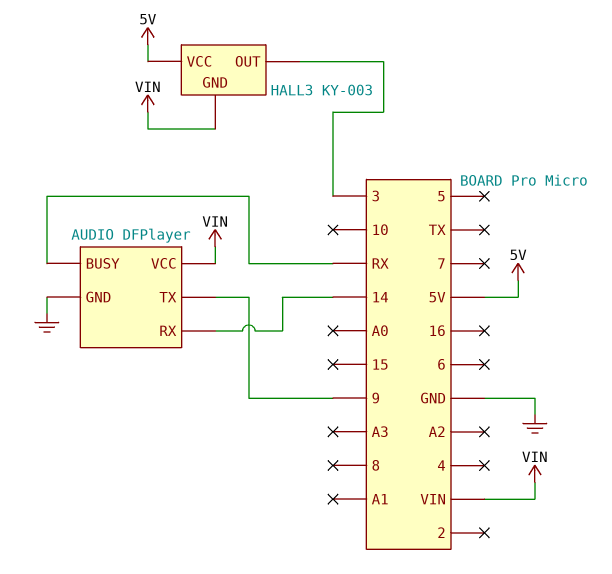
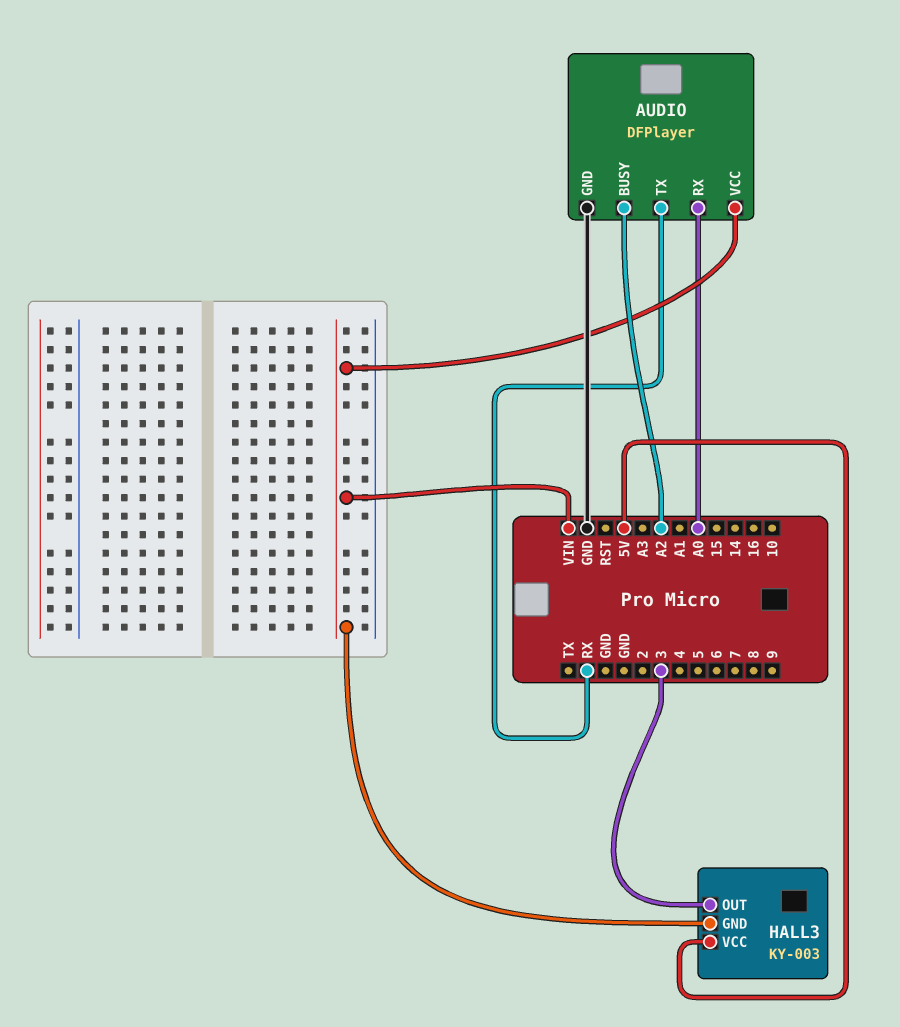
AUDIO pin BUSY: RX -> A2
AUDIO pin RX: 14 -> A0
AUDIO pin TX: 9 -> RX

